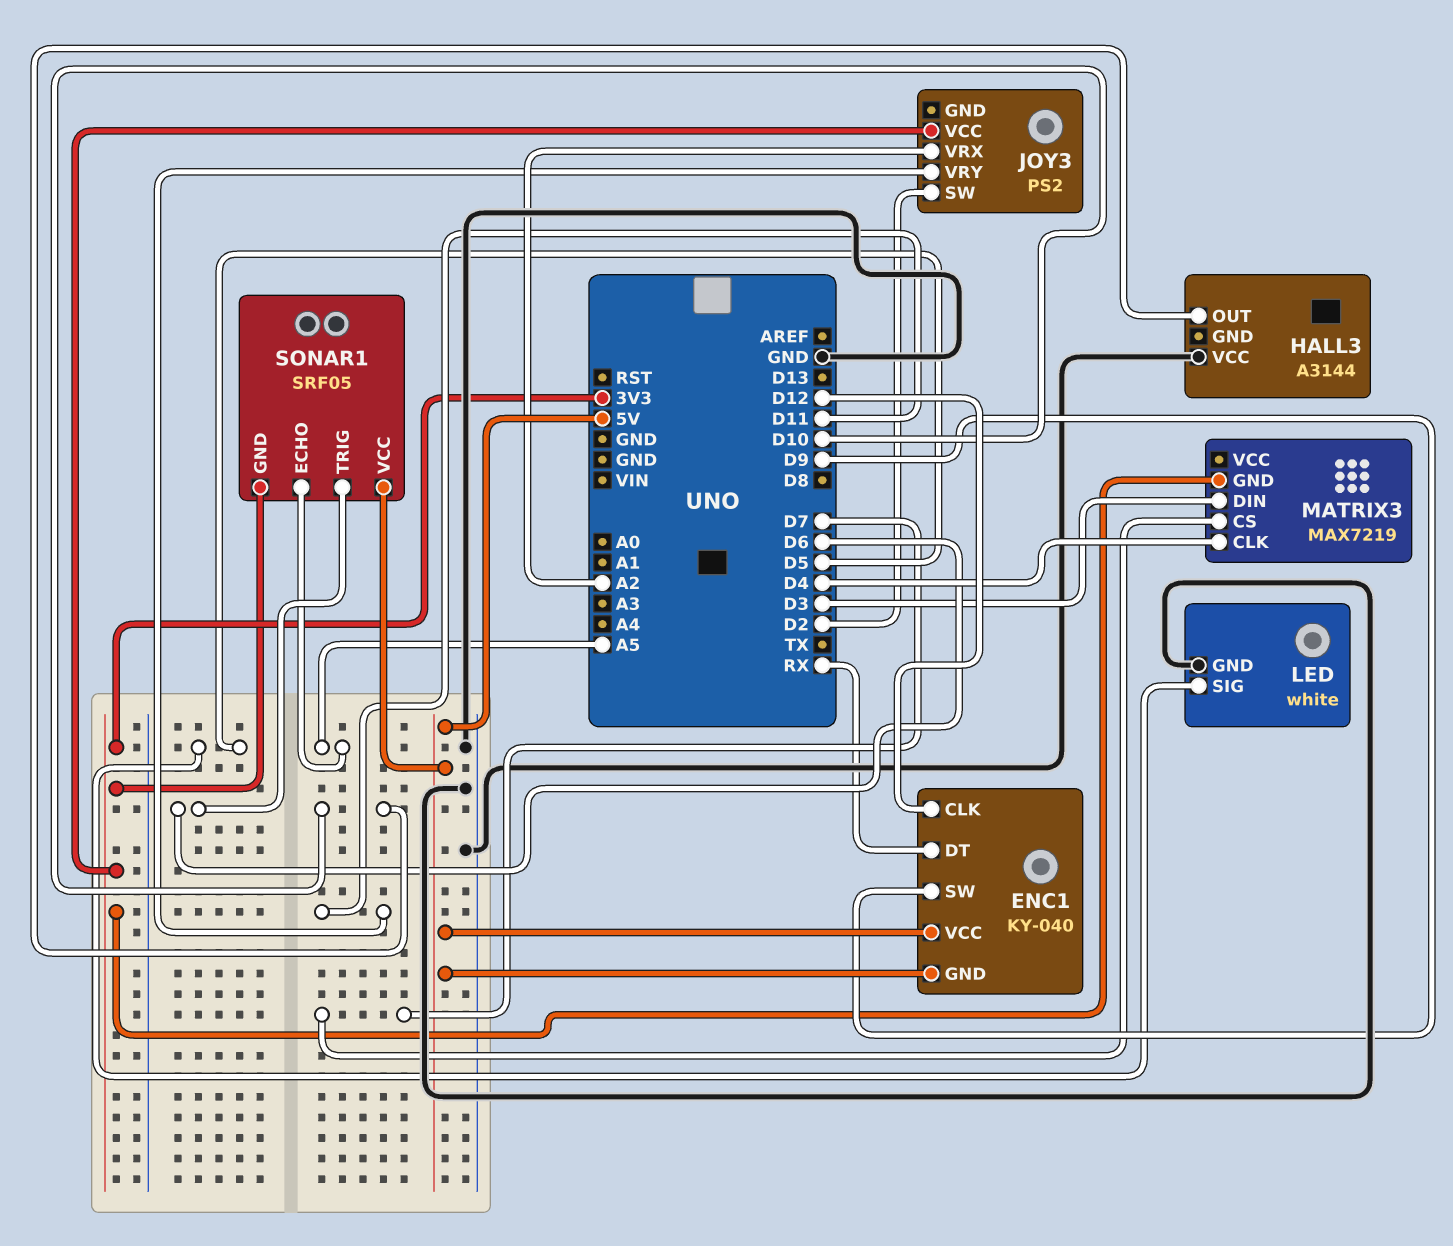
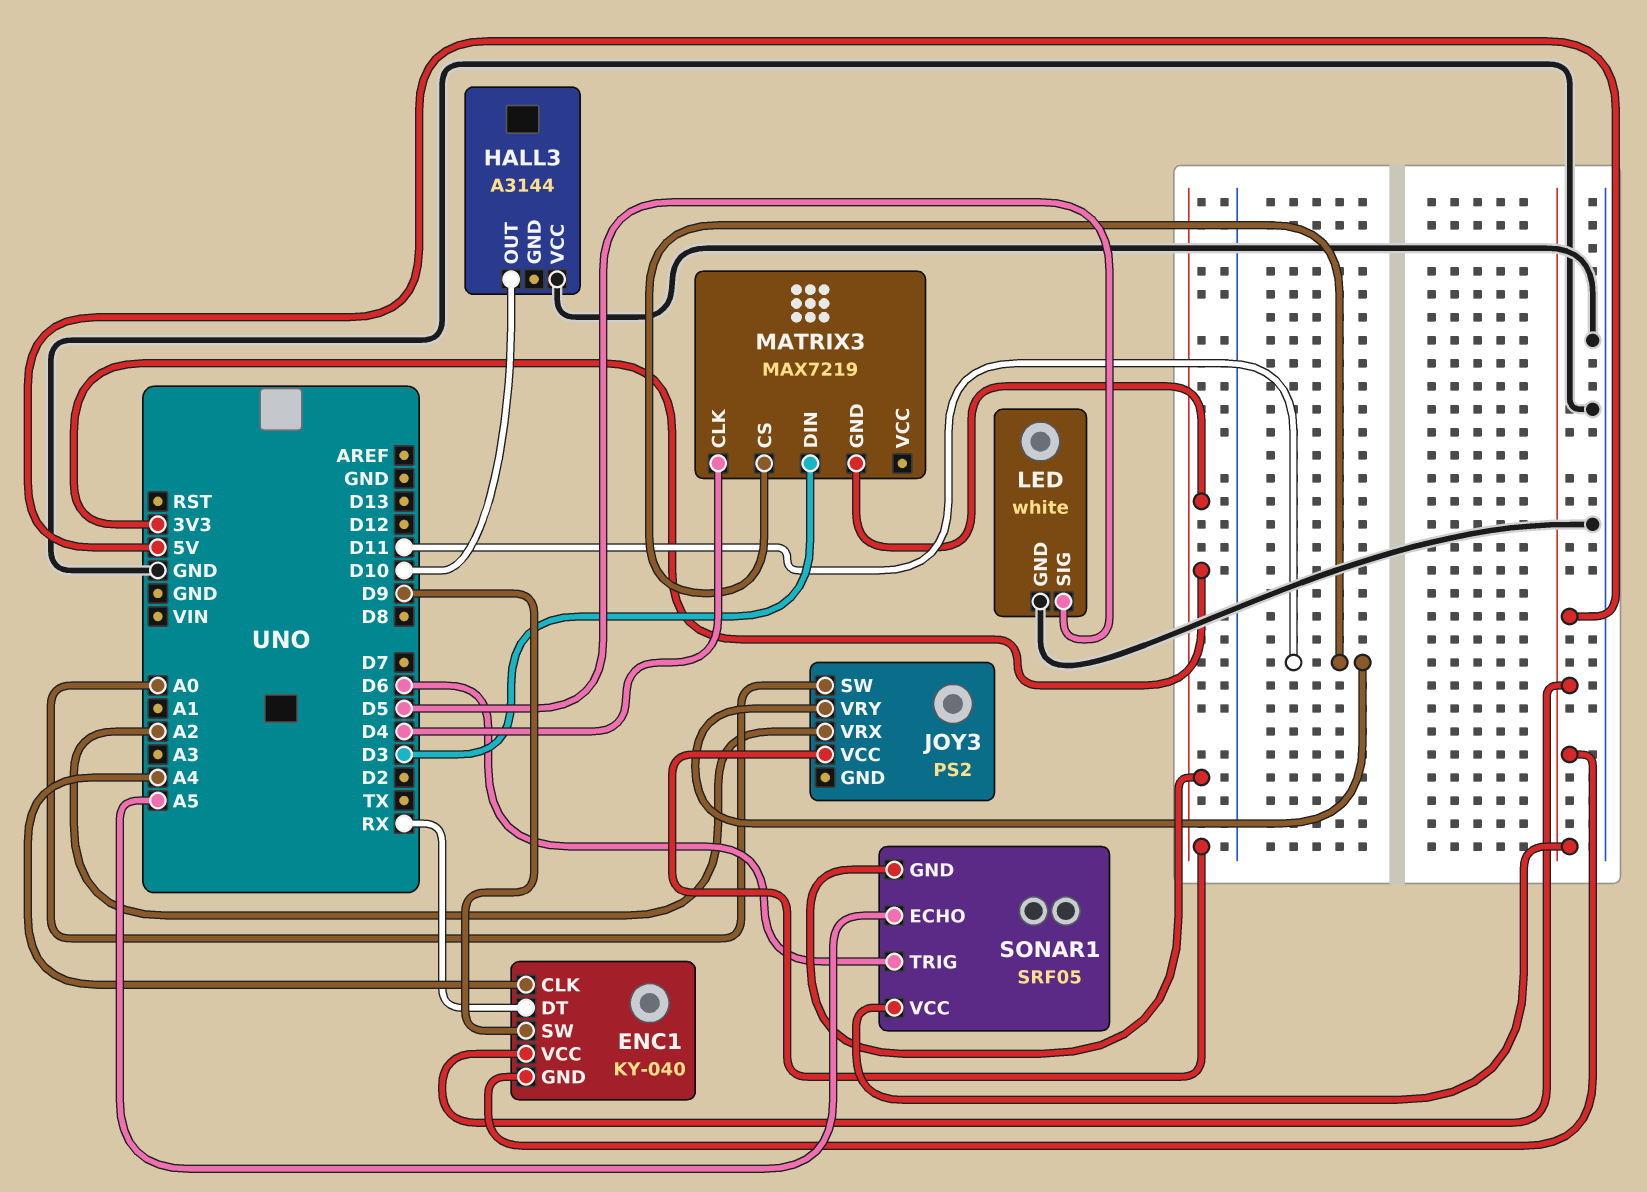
ENC1 pin CLK: D12 -> A4
JOY3 pin SW: D2 -> A0
MATRIX3 pin CS: D7 -> D11

